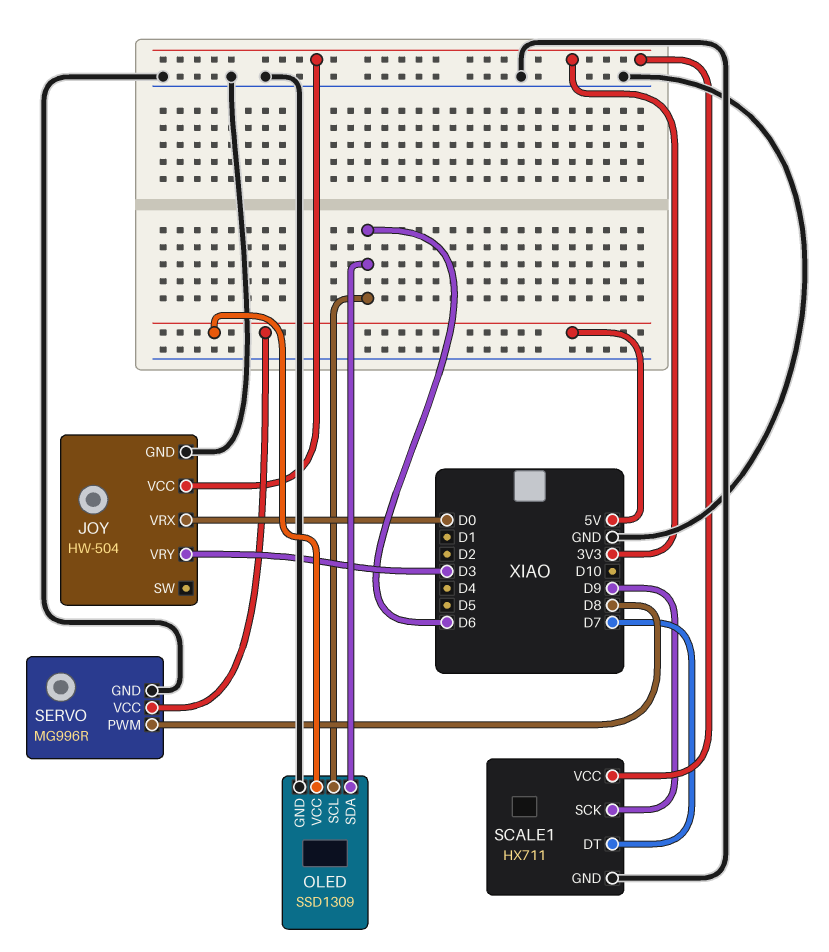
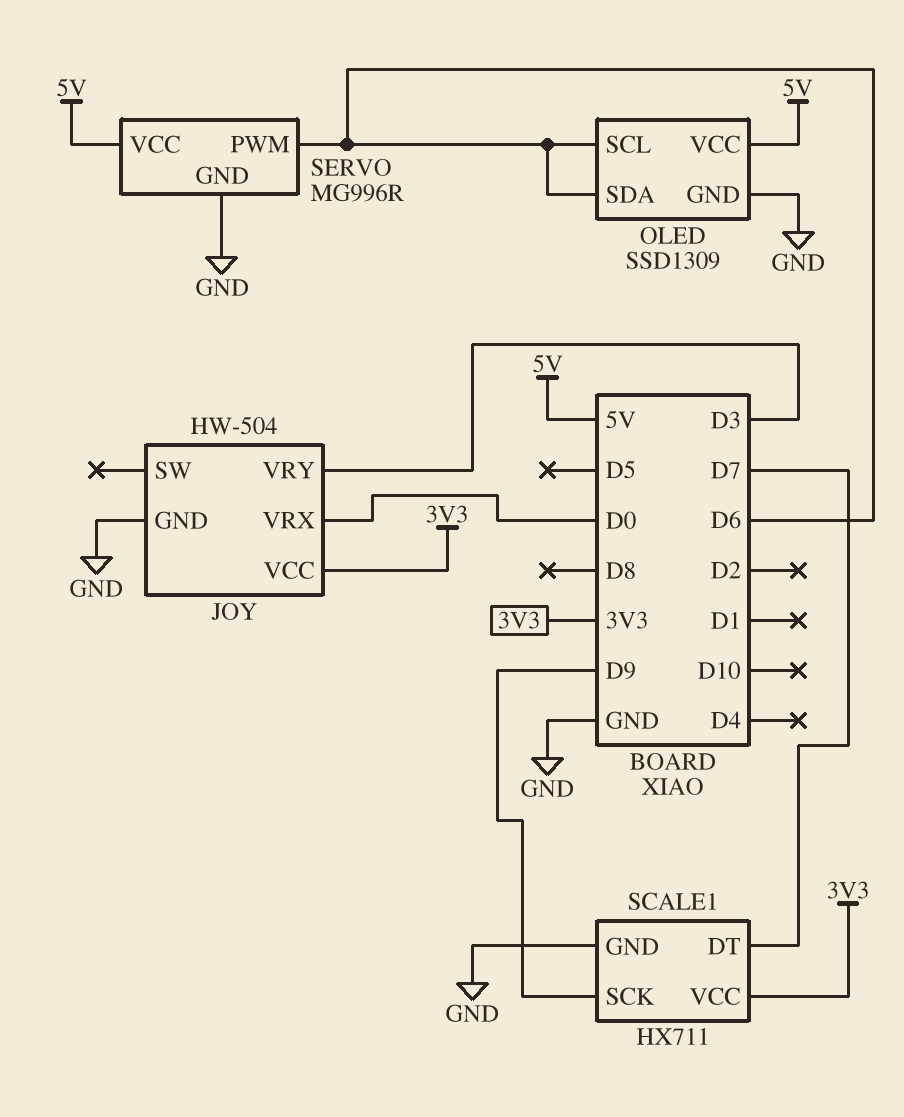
SERVO pin PWM: D8 -> D6

